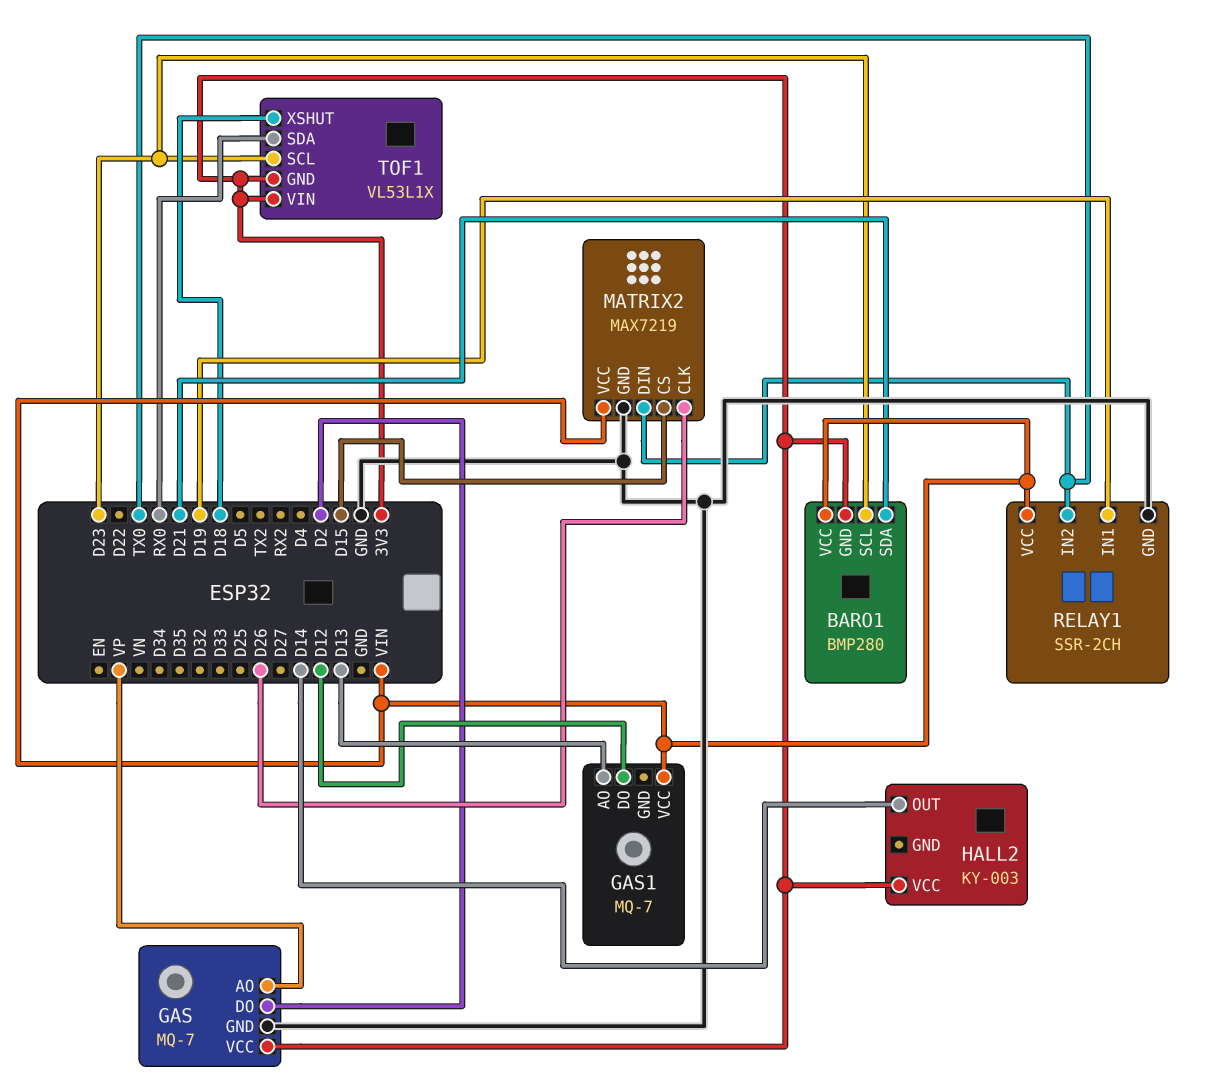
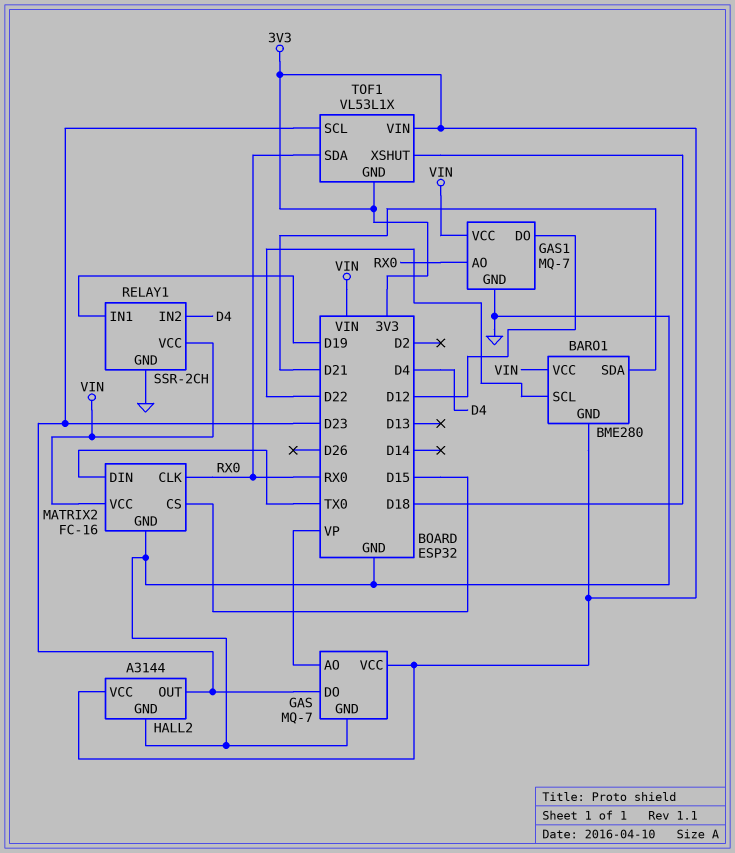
BARO1: BMP280 -> BME280
BARO1 pin SCL: D23 -> D22
GAS pin DO: D2 -> D23
GAS1 pin AO: D13 -> RX0
GAS1 pin GND: none -> GND
HALL2: KY-003 -> A3144
HALL2 pin GND: none -> GND
HALL2 pin OUT: D14 -> D23
MATRIX2: MAX7219 -> FC-16
MATRIX2 pin CLK: D26 -> RX0
RELAY1 pin IN2: TX0 -> D4

